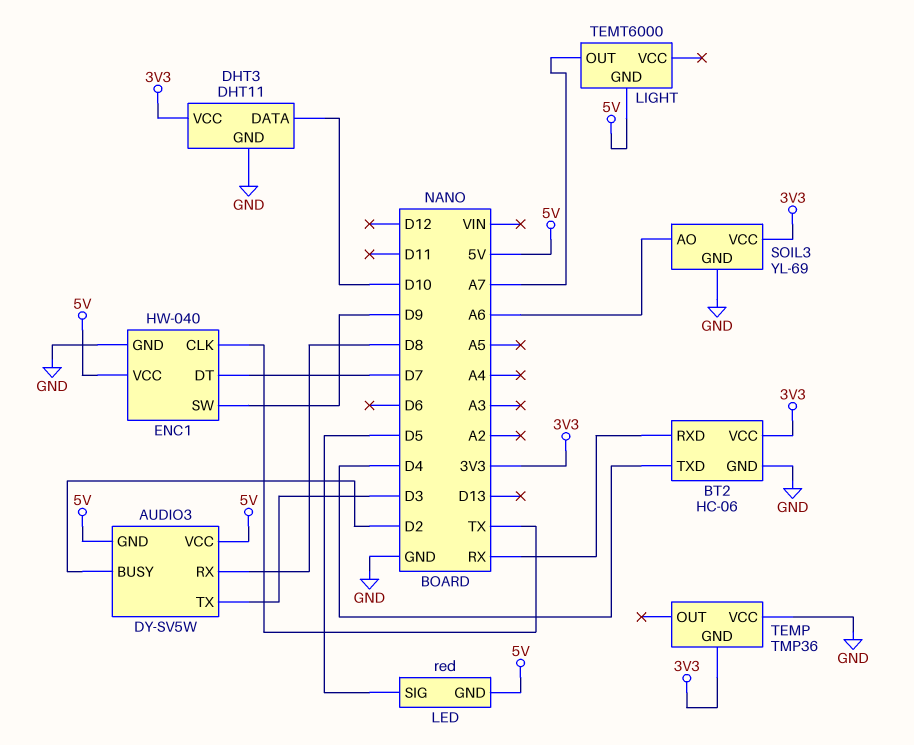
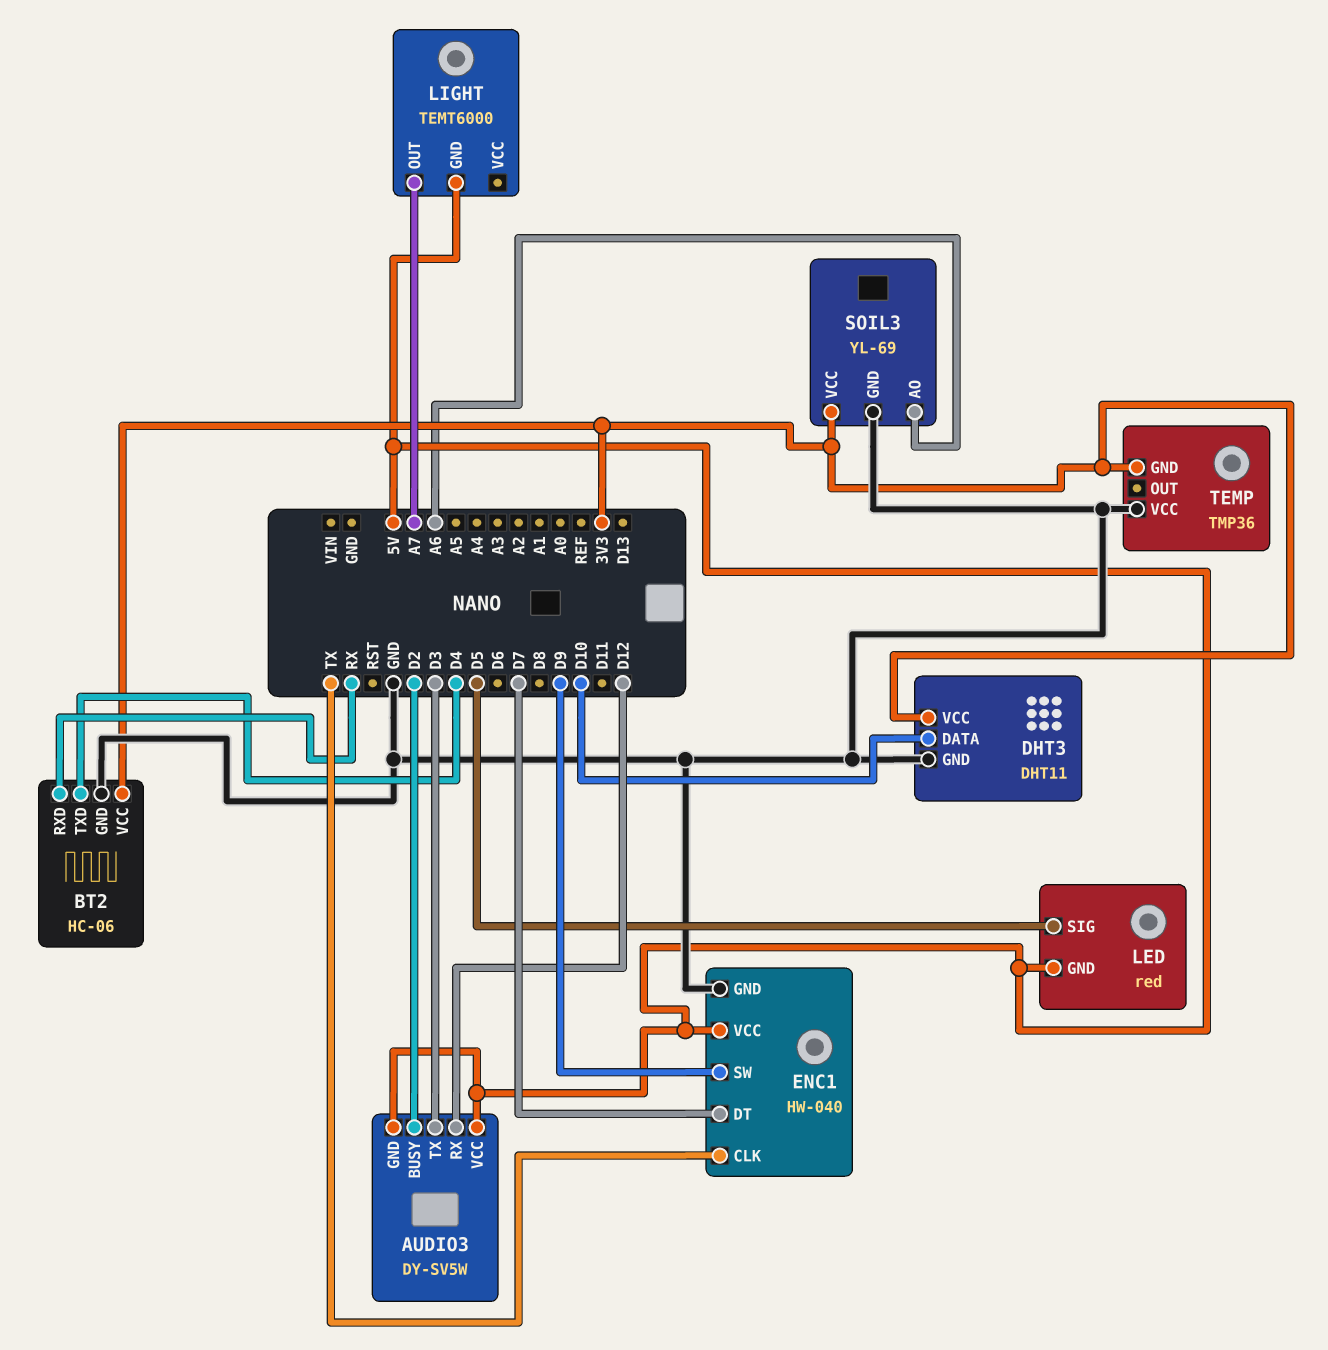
AUDIO3 pin RX: D8 -> D12

